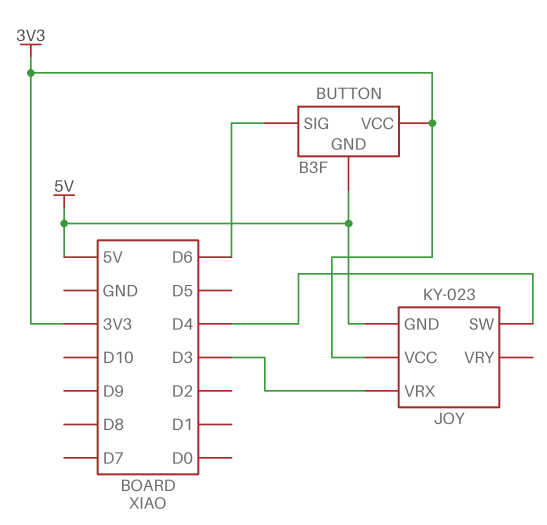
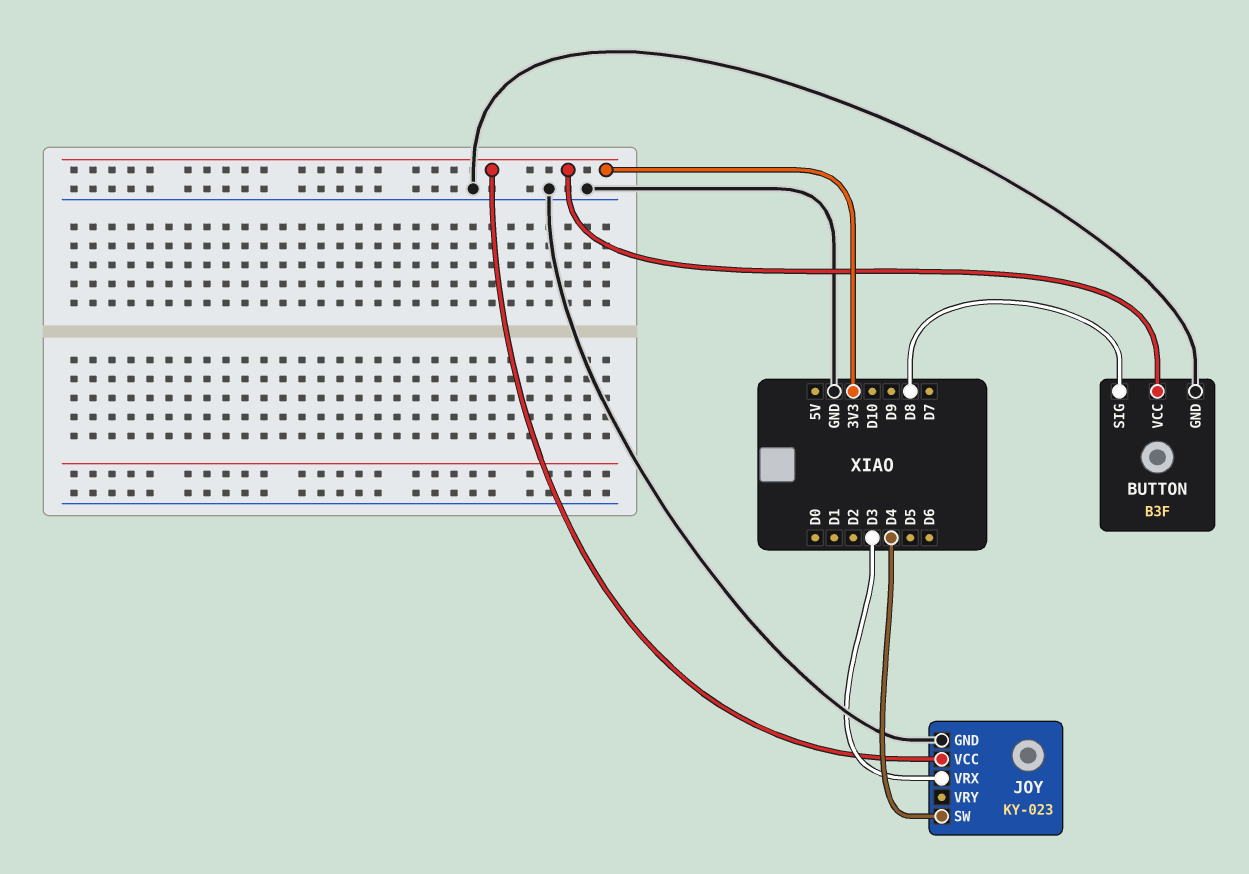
BUTTON pin GND: 5V -> GND
BUTTON pin SIG: D6 -> D8
JOY pin GND: 5V -> GND

